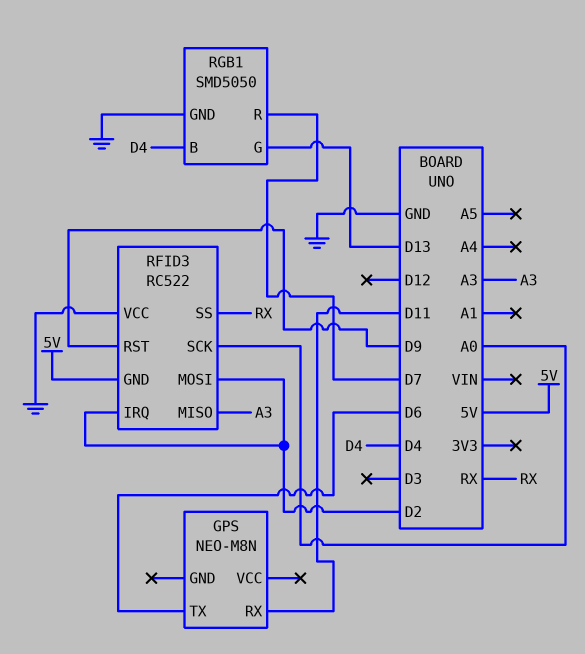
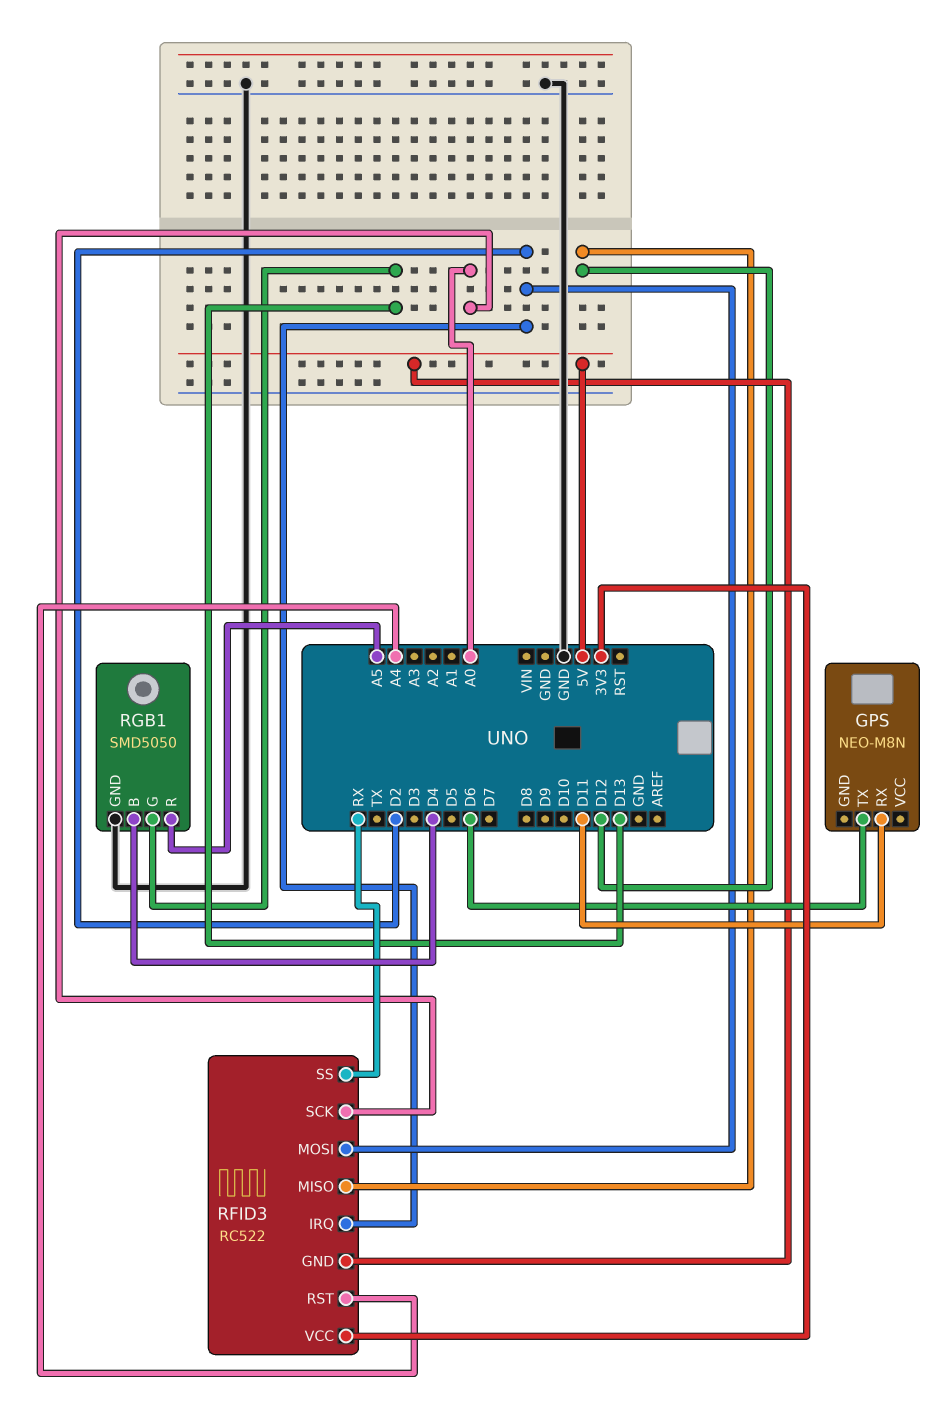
RFID3 pin MISO: A3 -> D12
RFID3 pin RST: D9 -> A4
RFID3 pin VCC: GND -> 3V3
RGB1 pin R: D7 -> A5

